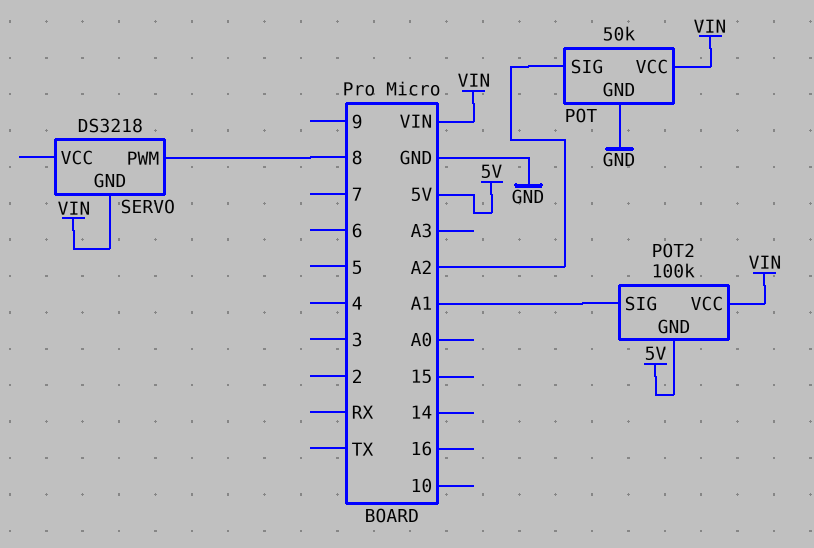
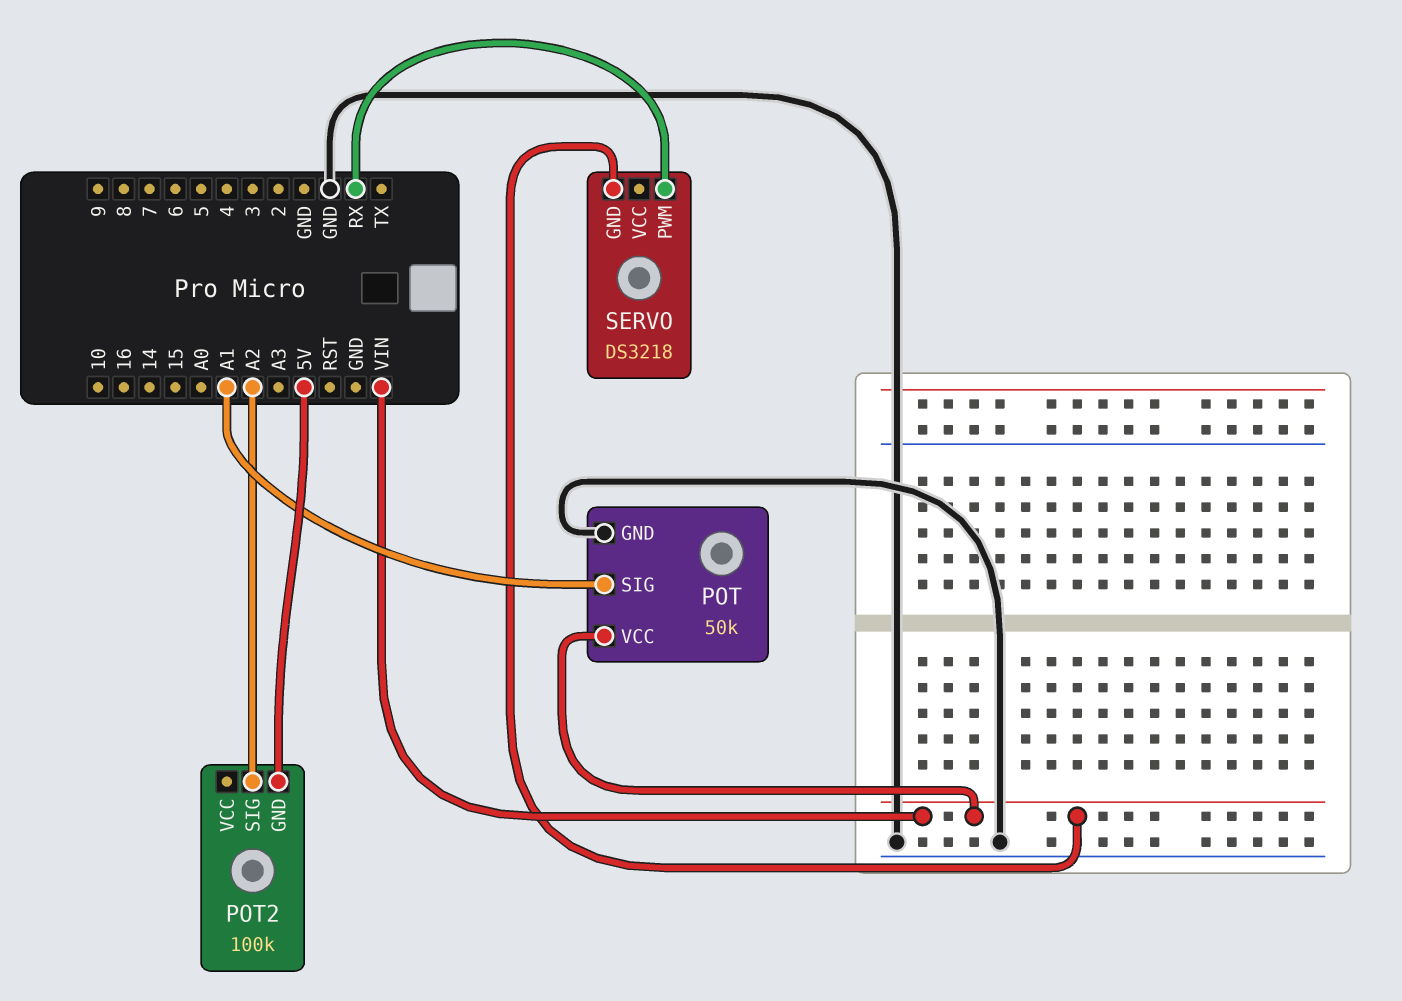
POT pin SIG: A2 -> A1
POT2 pin SIG: A1 -> A2
POT2 pin VCC: VIN -> none
SERVO pin PWM: 8 -> RX

